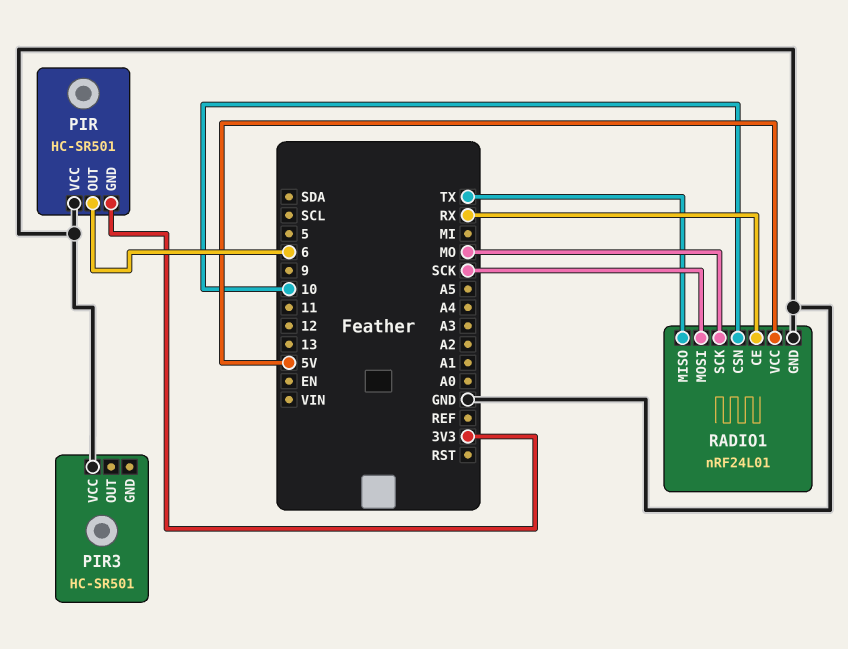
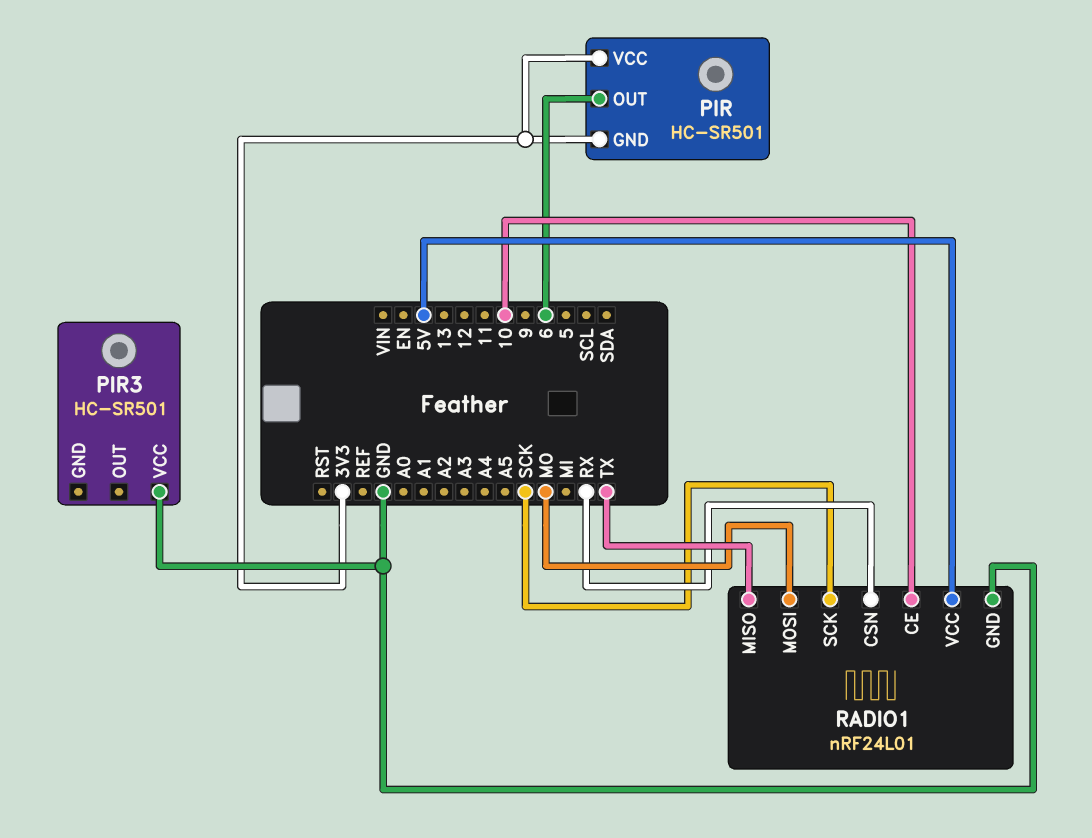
PIR pin VCC: GND -> 3V3
RADIO1 pin CE: RX -> 10
RADIO1 pin CSN: 10 -> RX
RADIO1 pin MOSI: SCK -> MO
RADIO1 pin SCK: MO -> SCK

